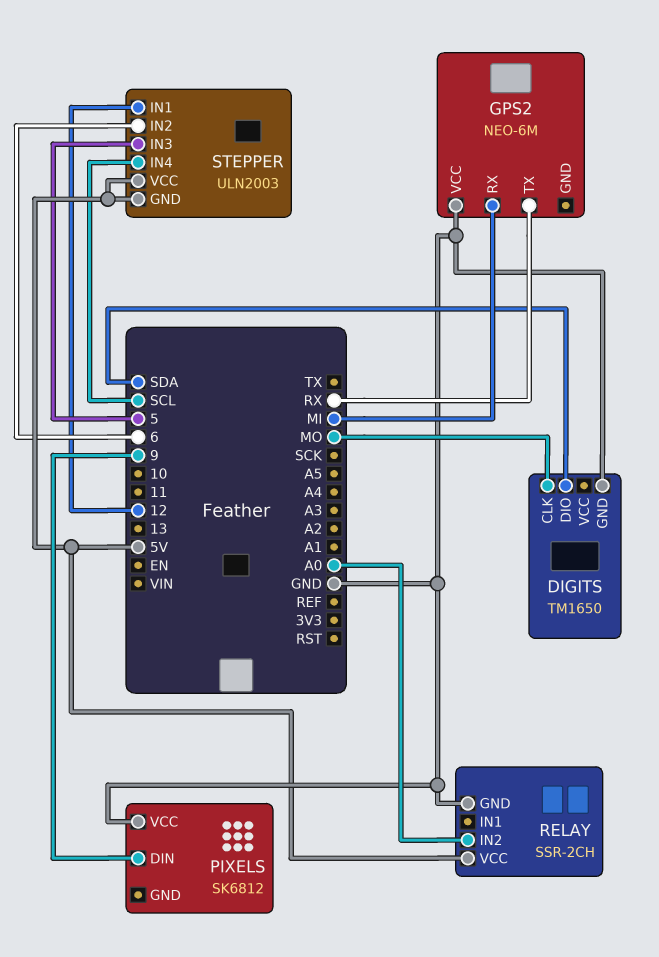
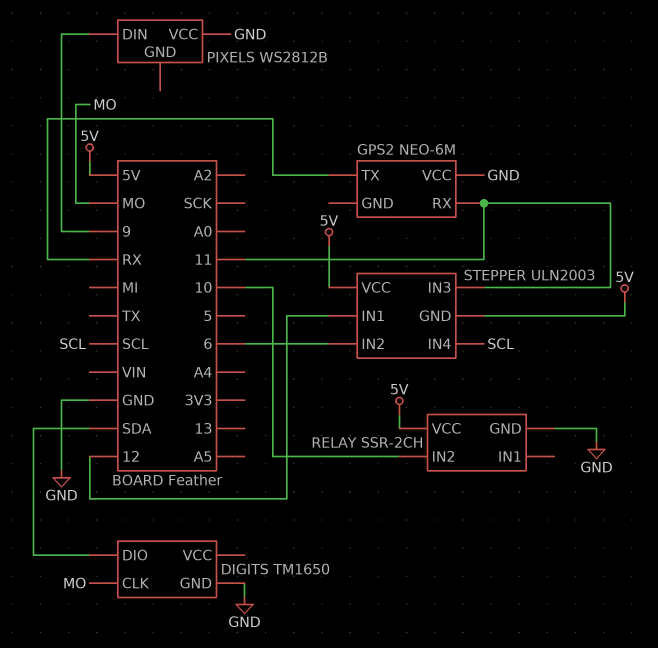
GPS2 pin RX: MI -> 11
PIXELS: SK6812 -> WS2812B
RELAY pin IN2: A0 -> 10
STEPPER pin IN3: 5 -> 11

